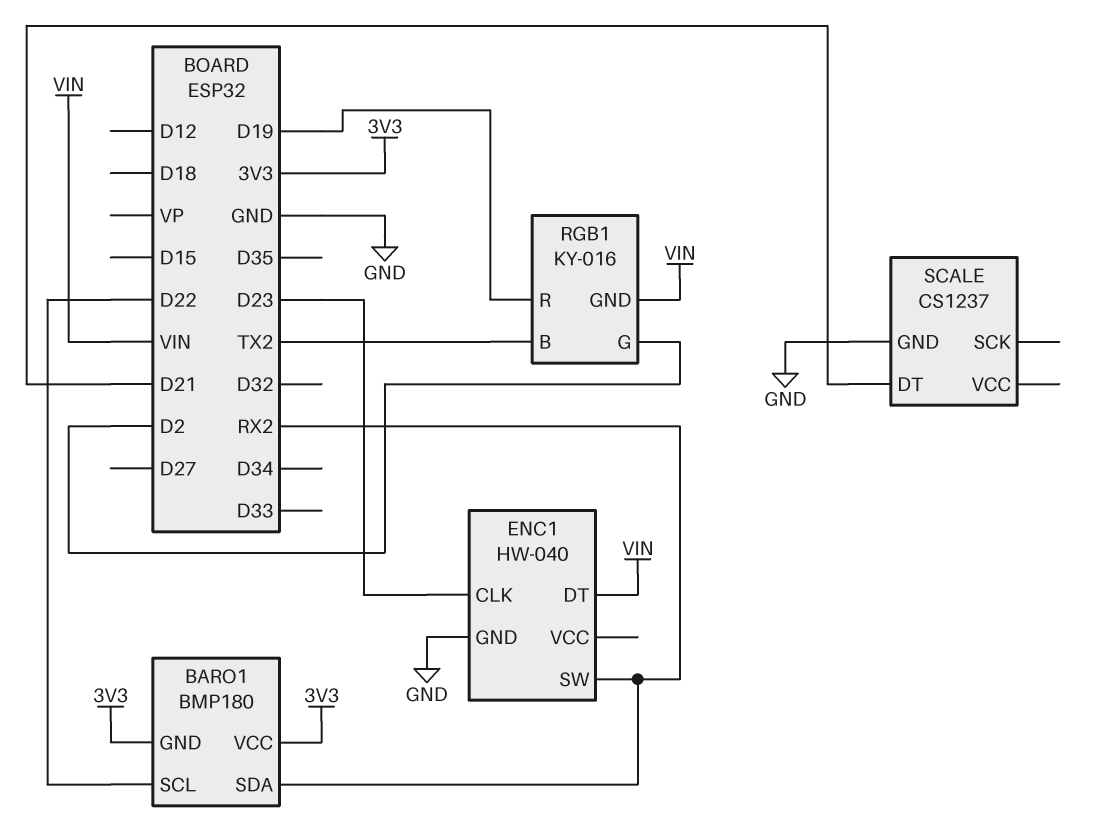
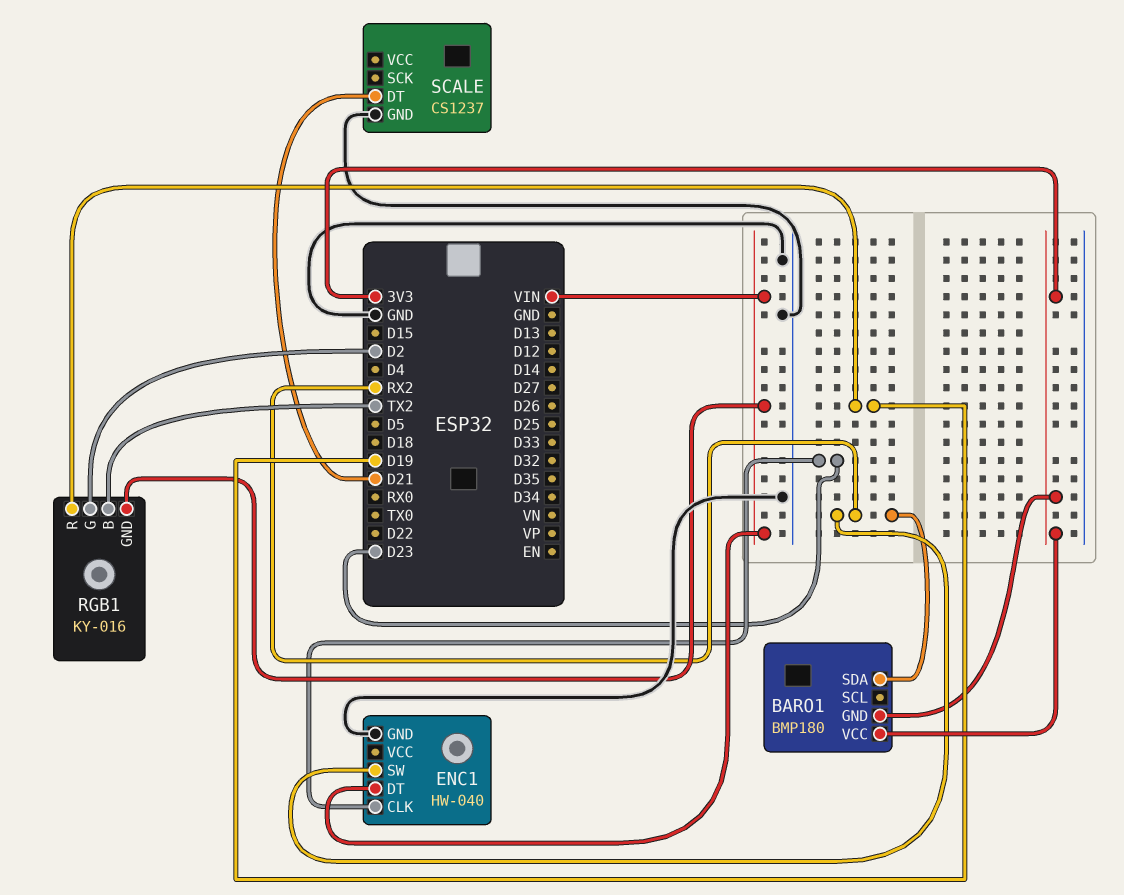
BARO1 pin SCL: D22 -> none

